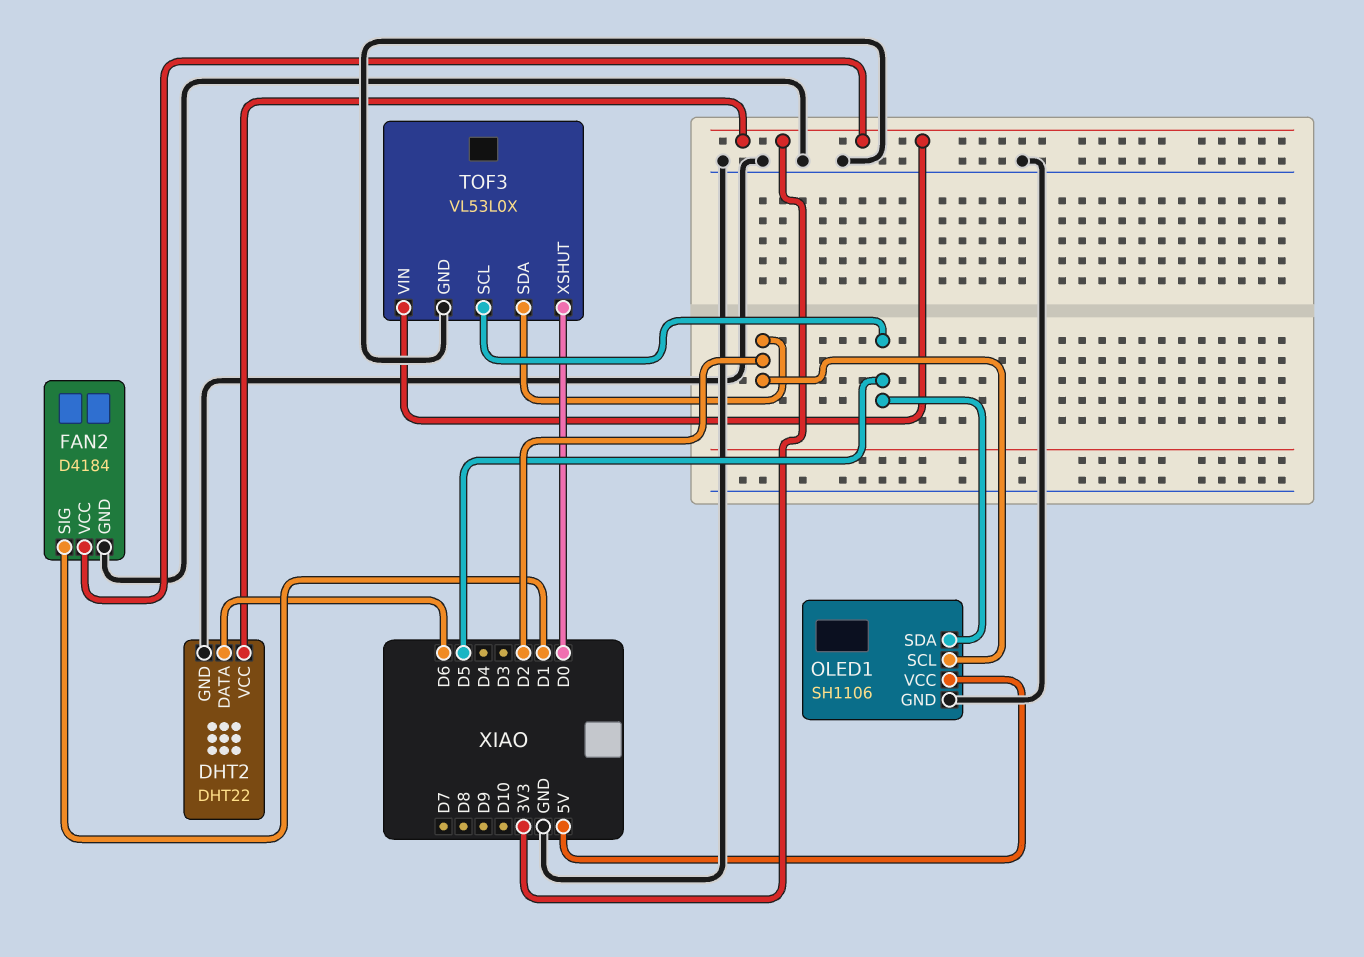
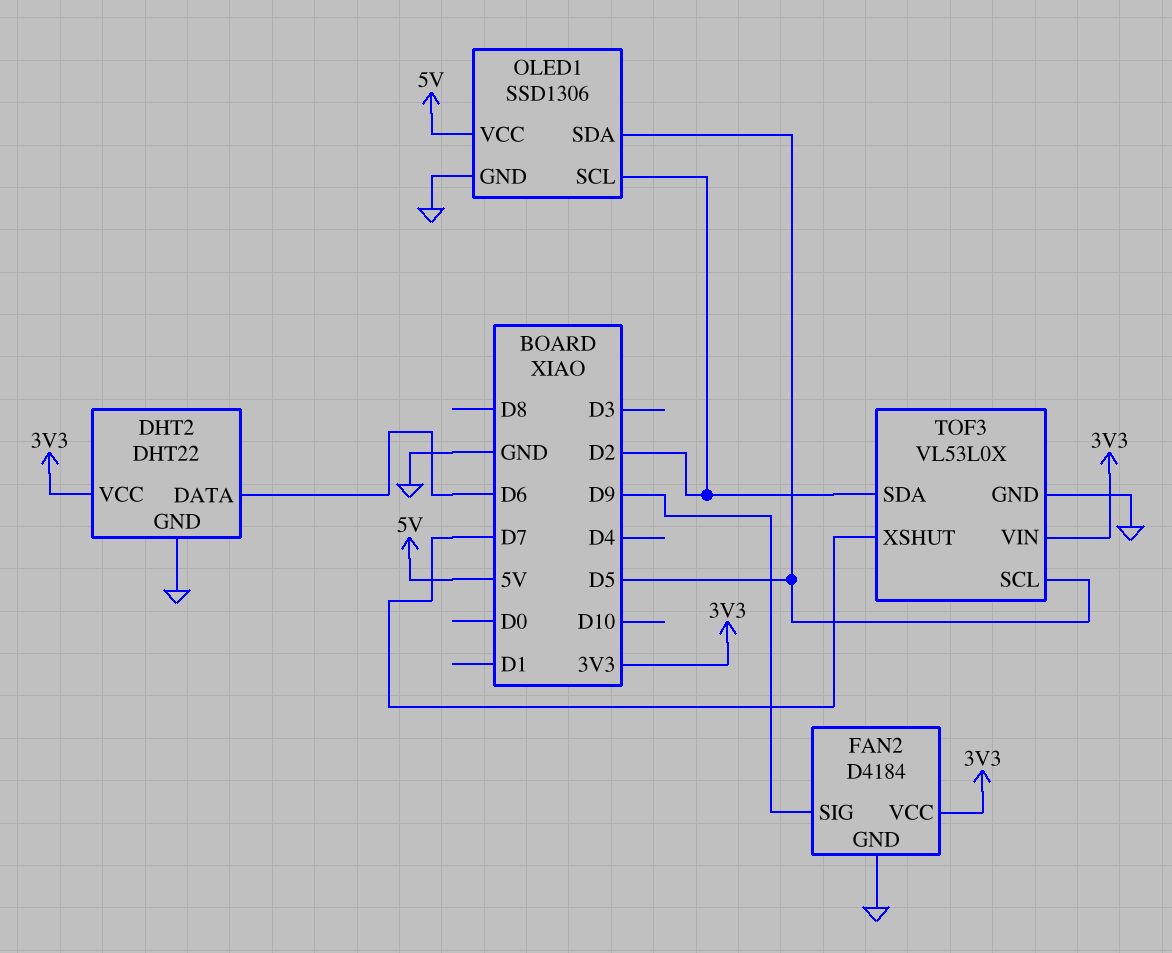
FAN2 pin SIG: D1 -> D9
OLED1: SH1106 -> SSD1306
TOF3 pin XSHUT: D0 -> D7

